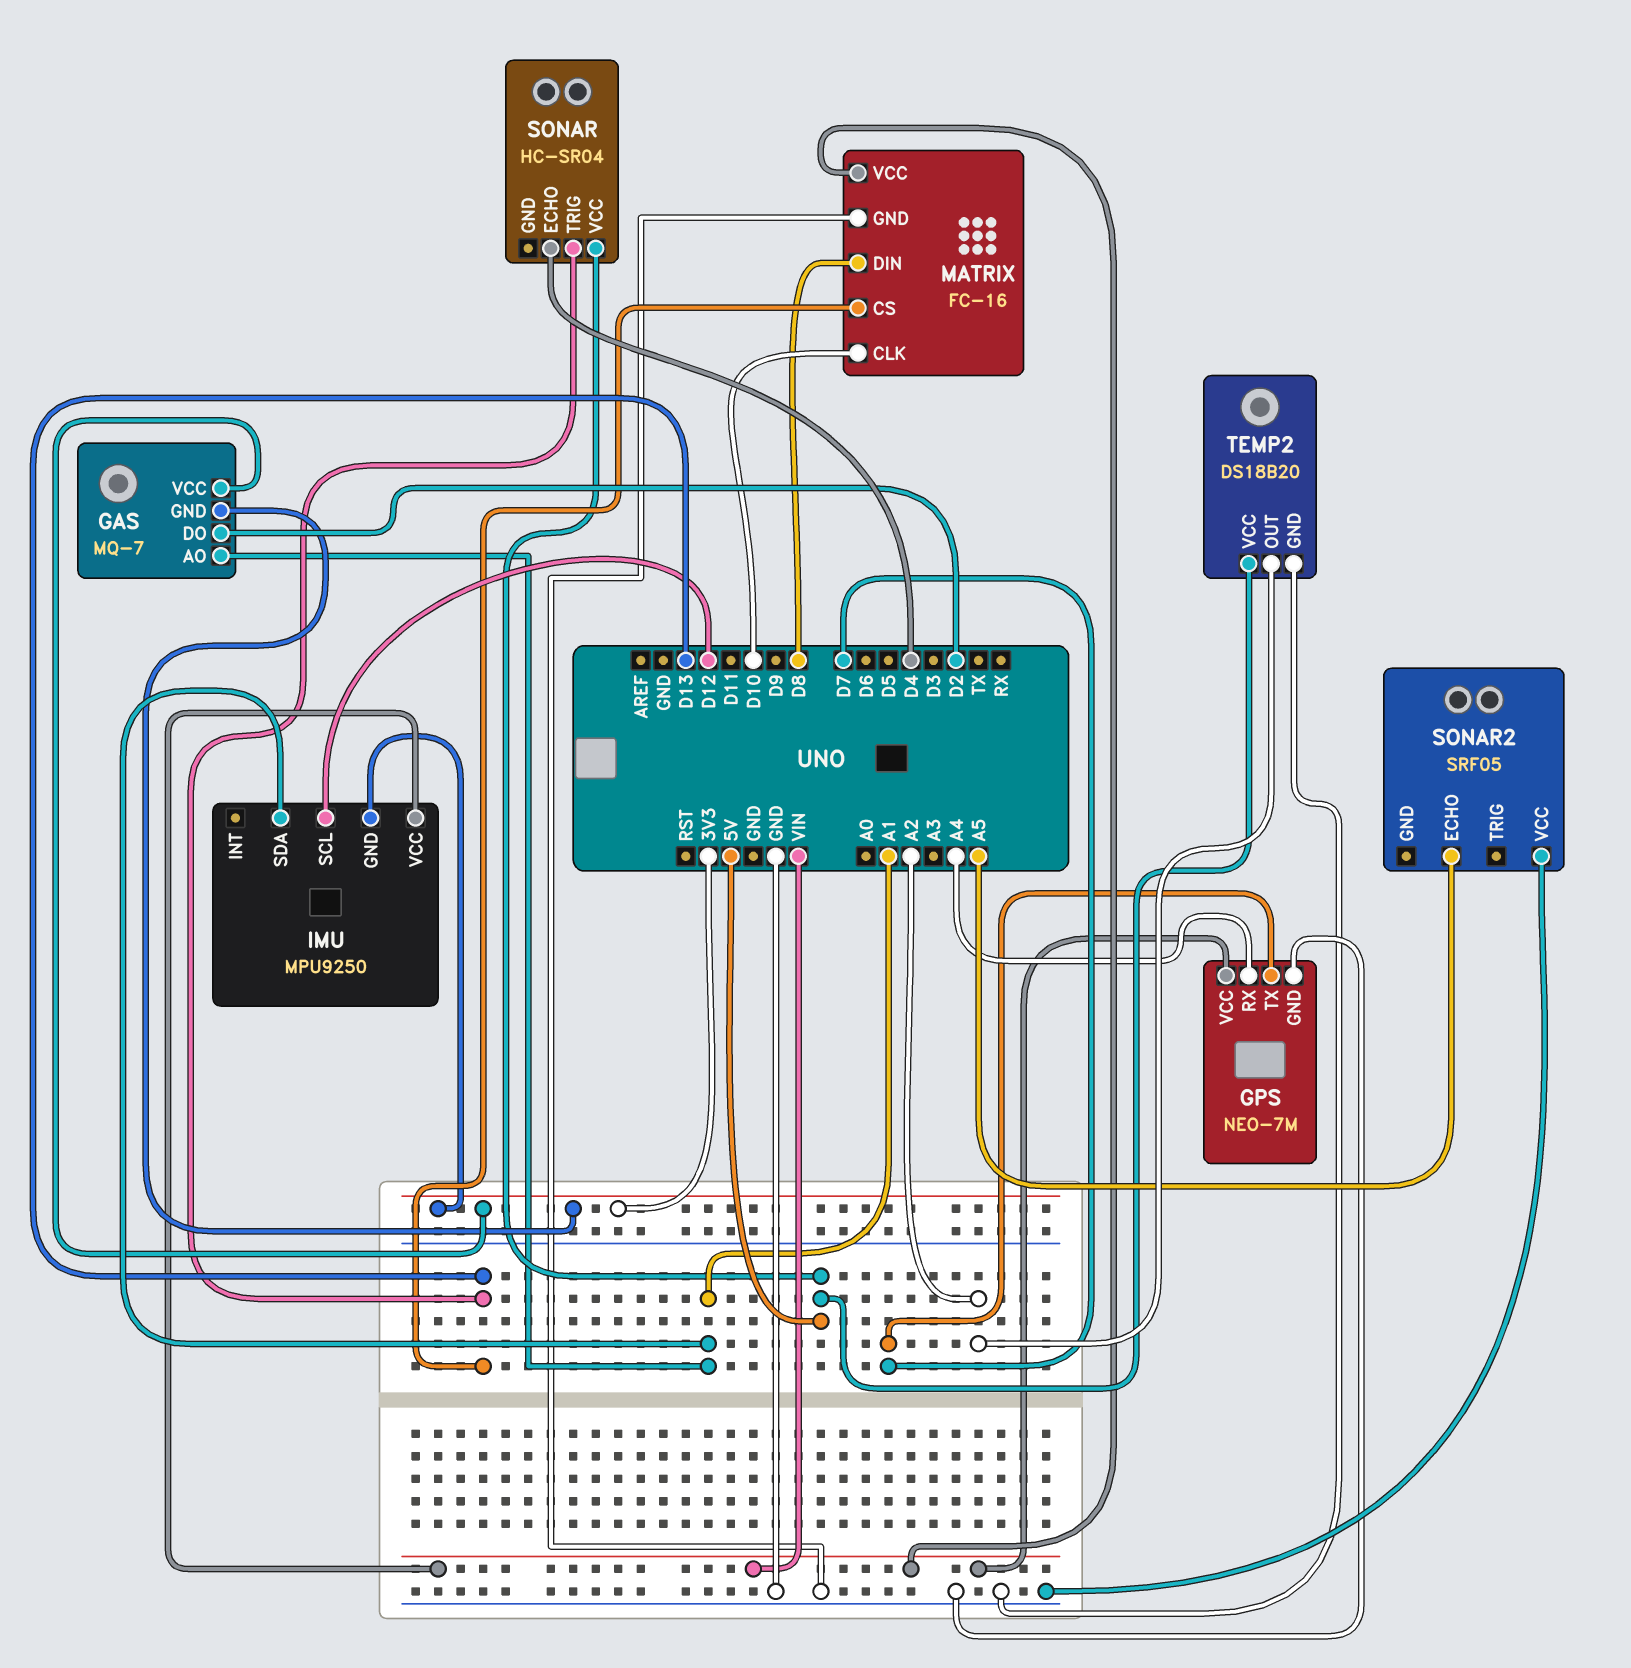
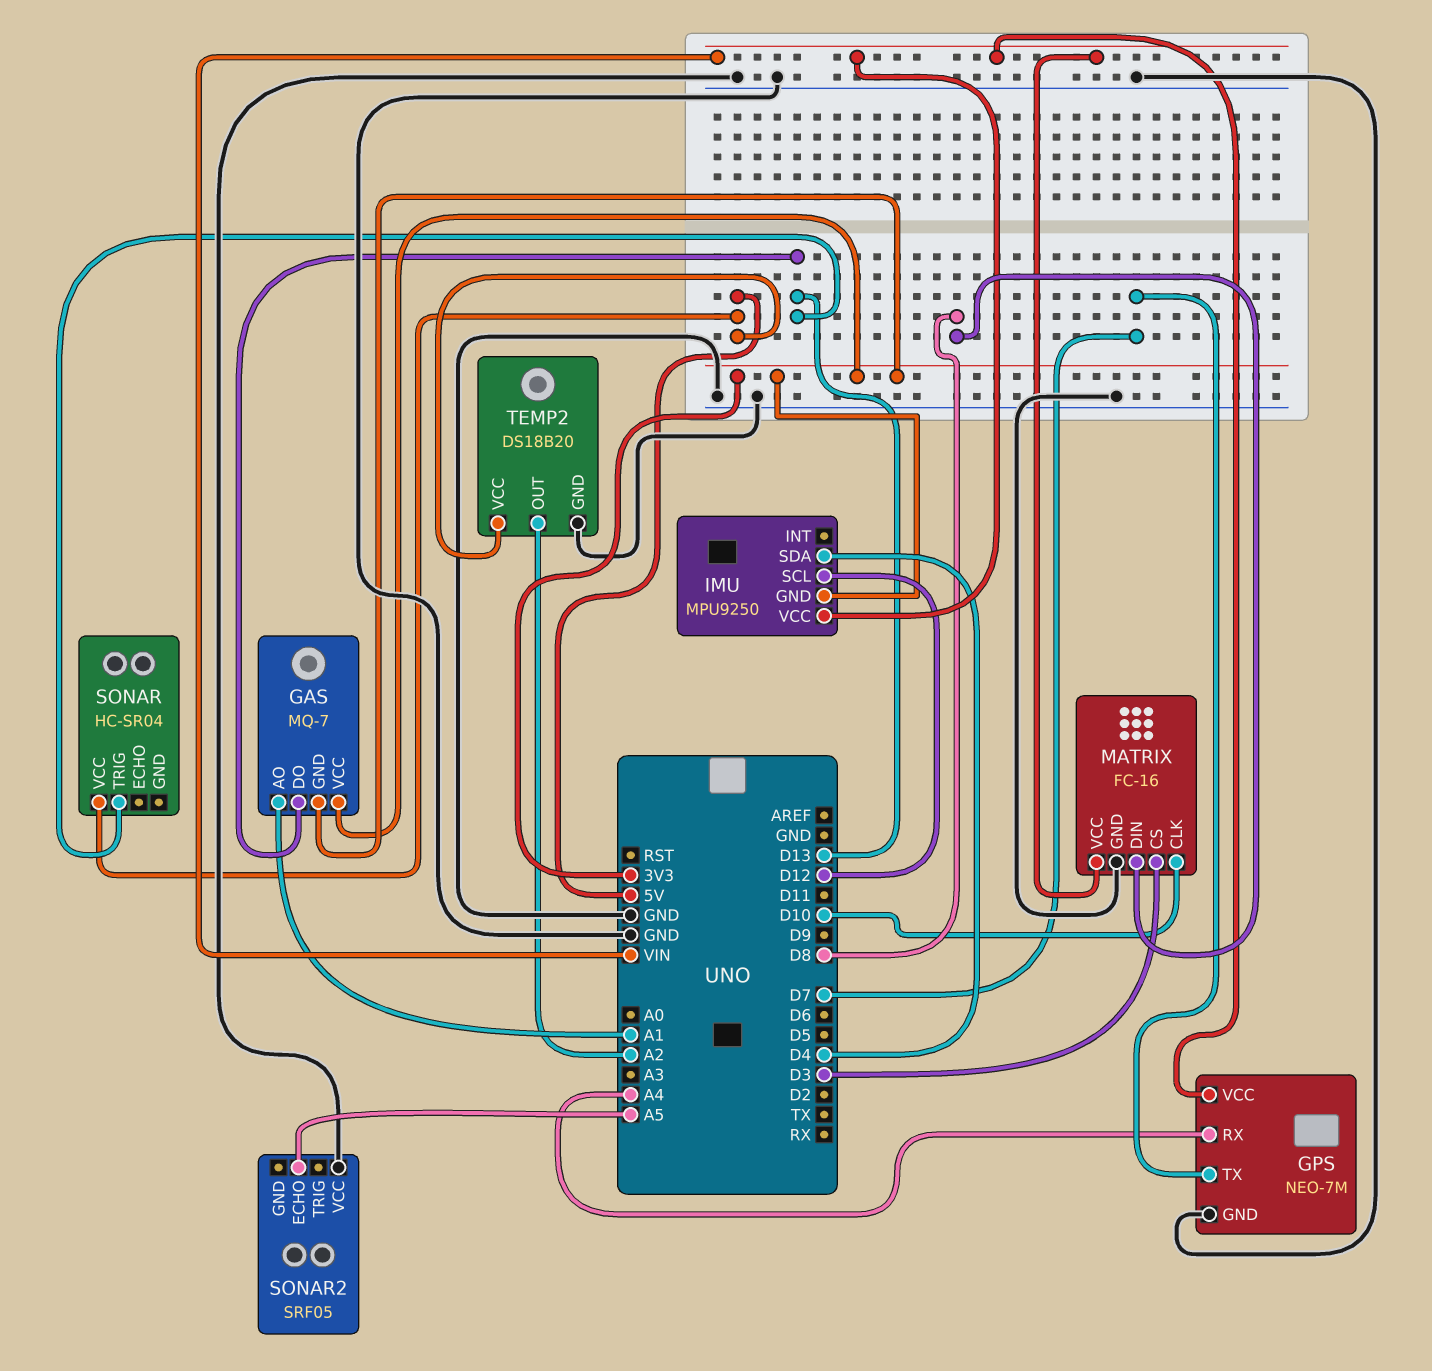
GAS pin DO: D2 -> D13
IMU pin SDA: A1 -> D4
MATRIX pin CS: D13 -> D3
SONAR pin ECHO: D4 -> none

